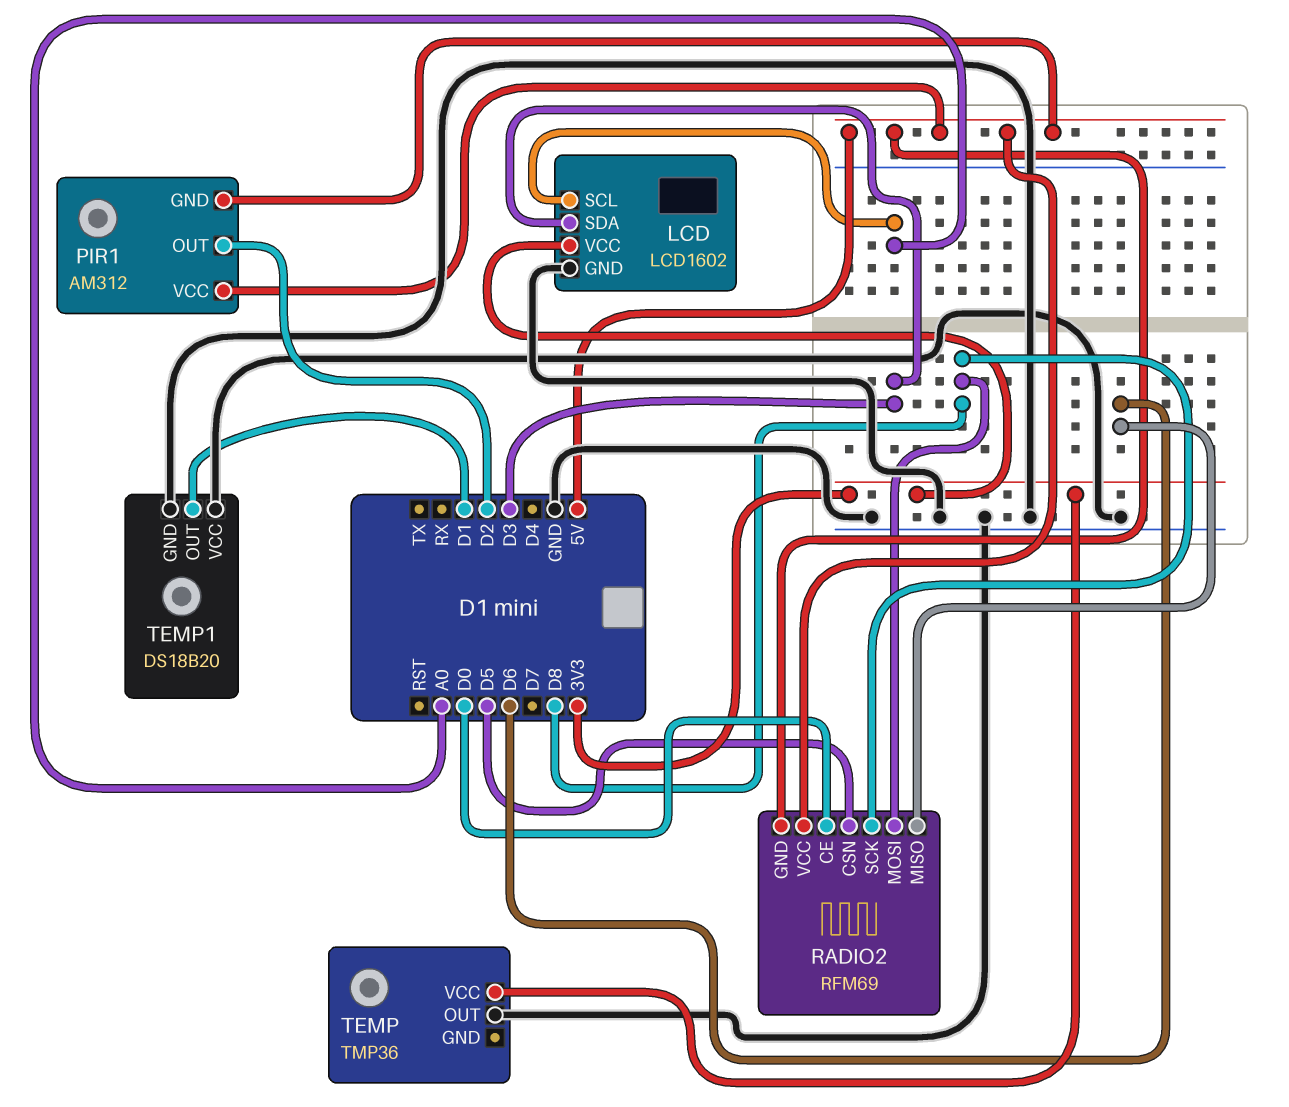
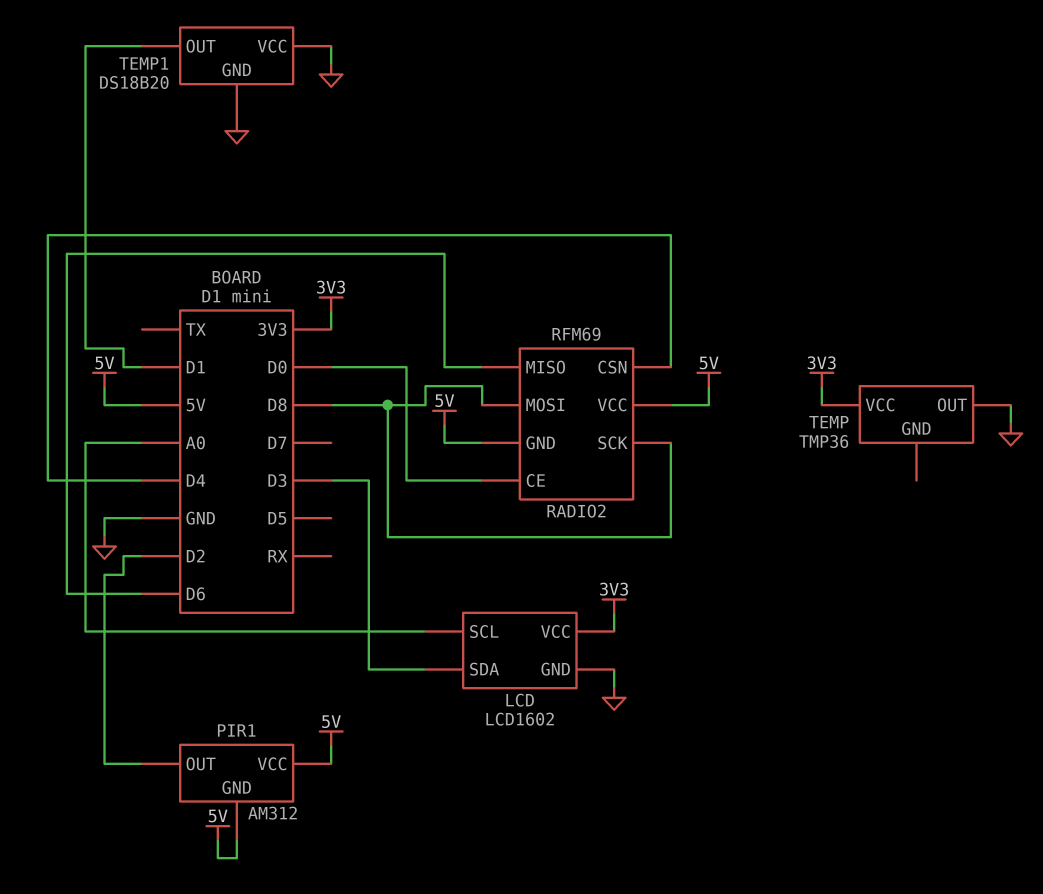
RADIO2 pin CSN: D5 -> D4

